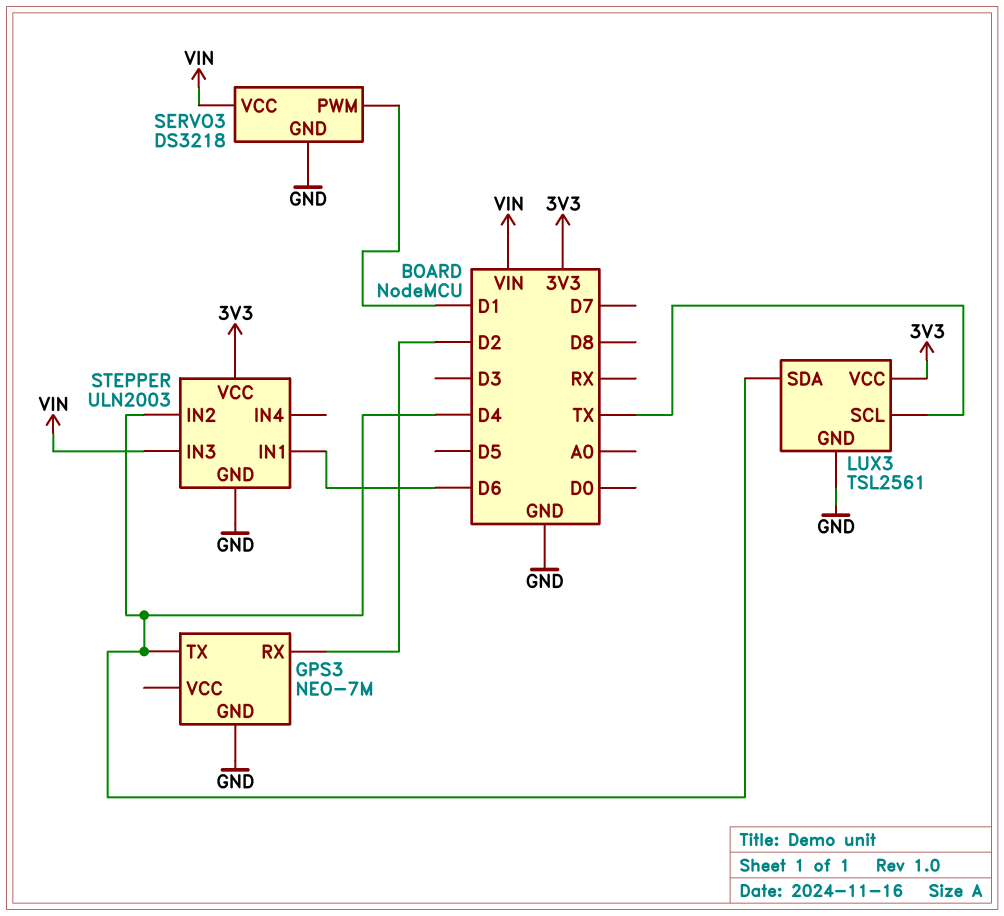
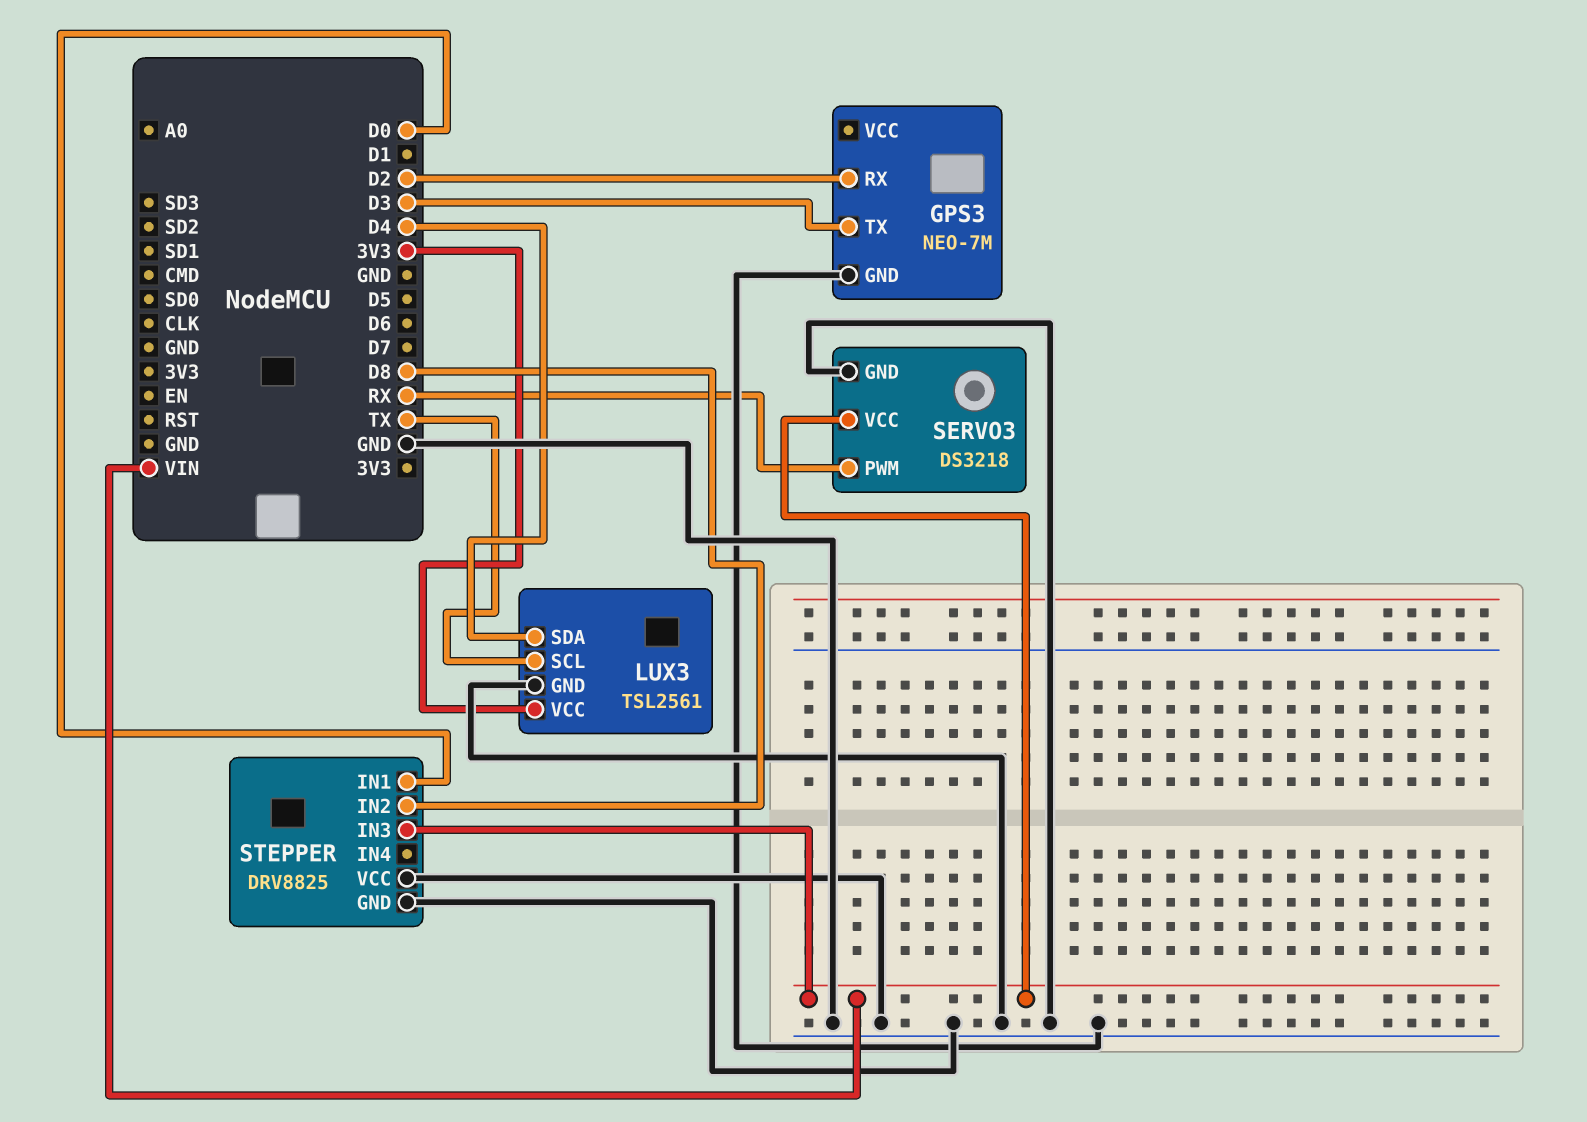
GPS3 pin TX: D4 -> D3
SERVO3 pin PWM: D1 -> RX
STEPPER: ULN2003 -> DRV8825
STEPPER pin IN1: D6 -> D0
STEPPER pin IN2: D4 -> D8
STEPPER pin VCC: 3V3 -> GND

